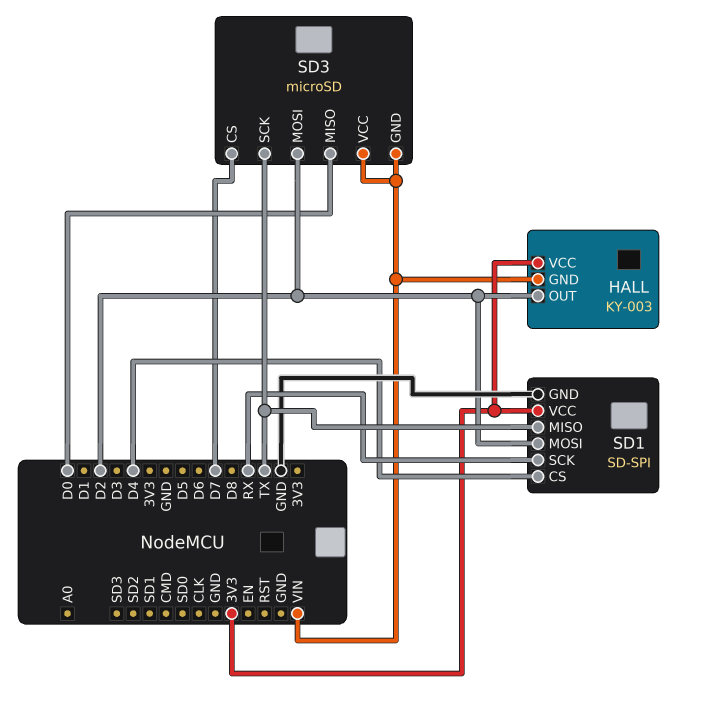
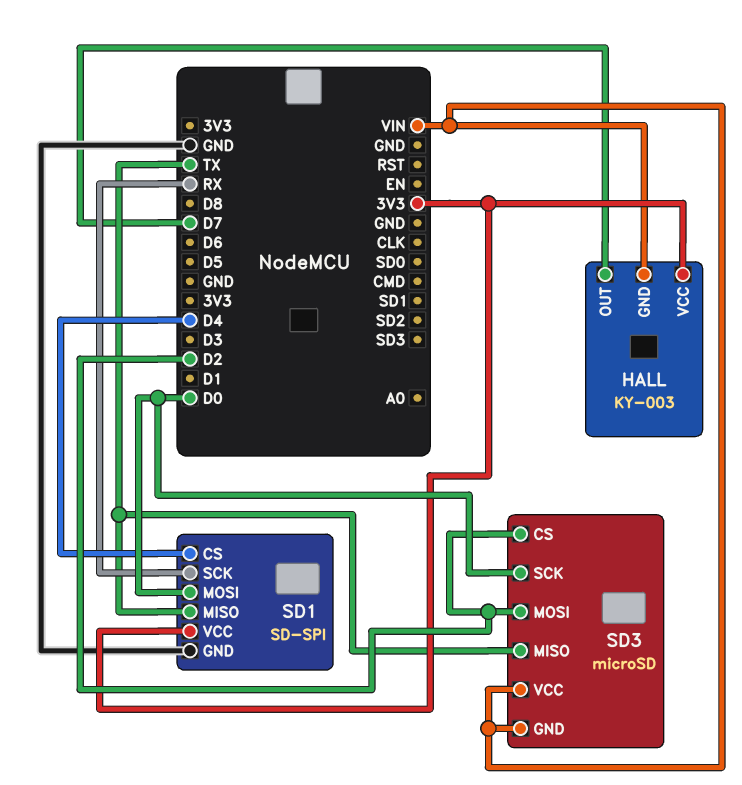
HALL pin OUT: D2 -> D7
SD1 pin MOSI: D2 -> D0
SD3 pin CS: D7 -> D2
SD3 pin MISO: D0 -> TX
SD3 pin SCK: TX -> D0

